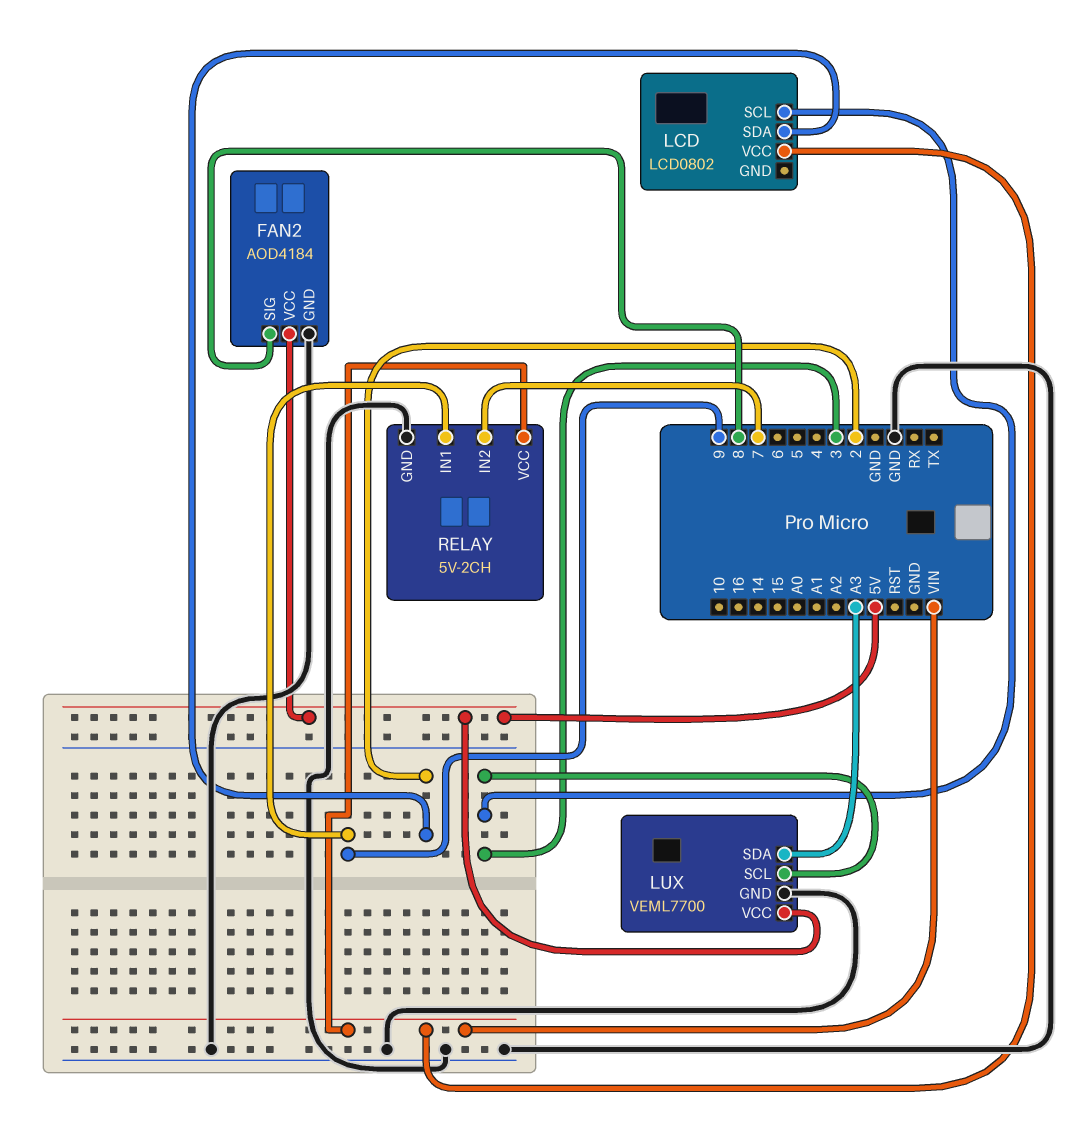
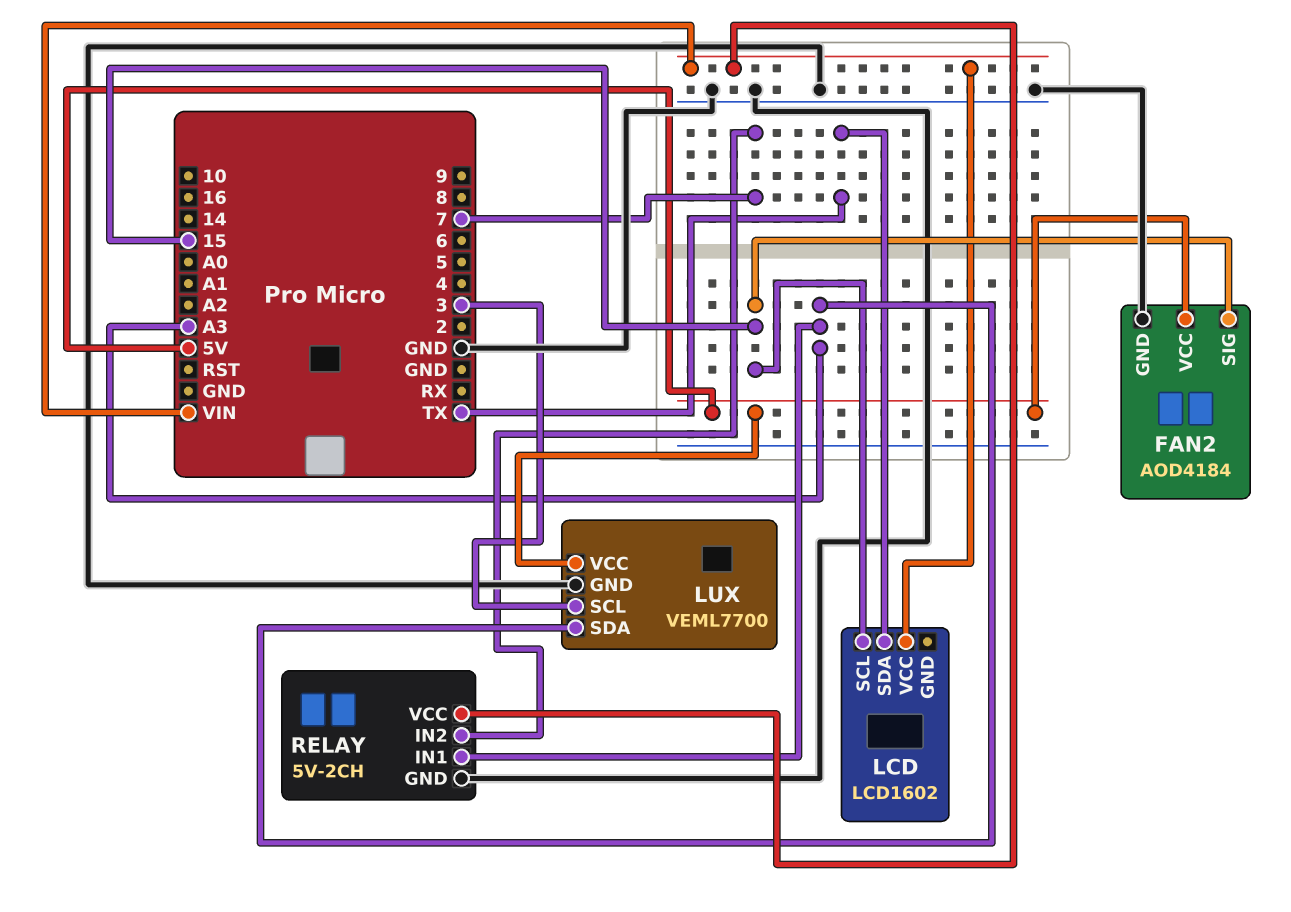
FAN2 pin SIG: 8 -> 15
LCD: LCD0802 -> LCD1602
LCD pin SCL: 3 -> 15
LCD pin SDA: 2 -> TX
RELAY pin IN1: 9 -> A3

